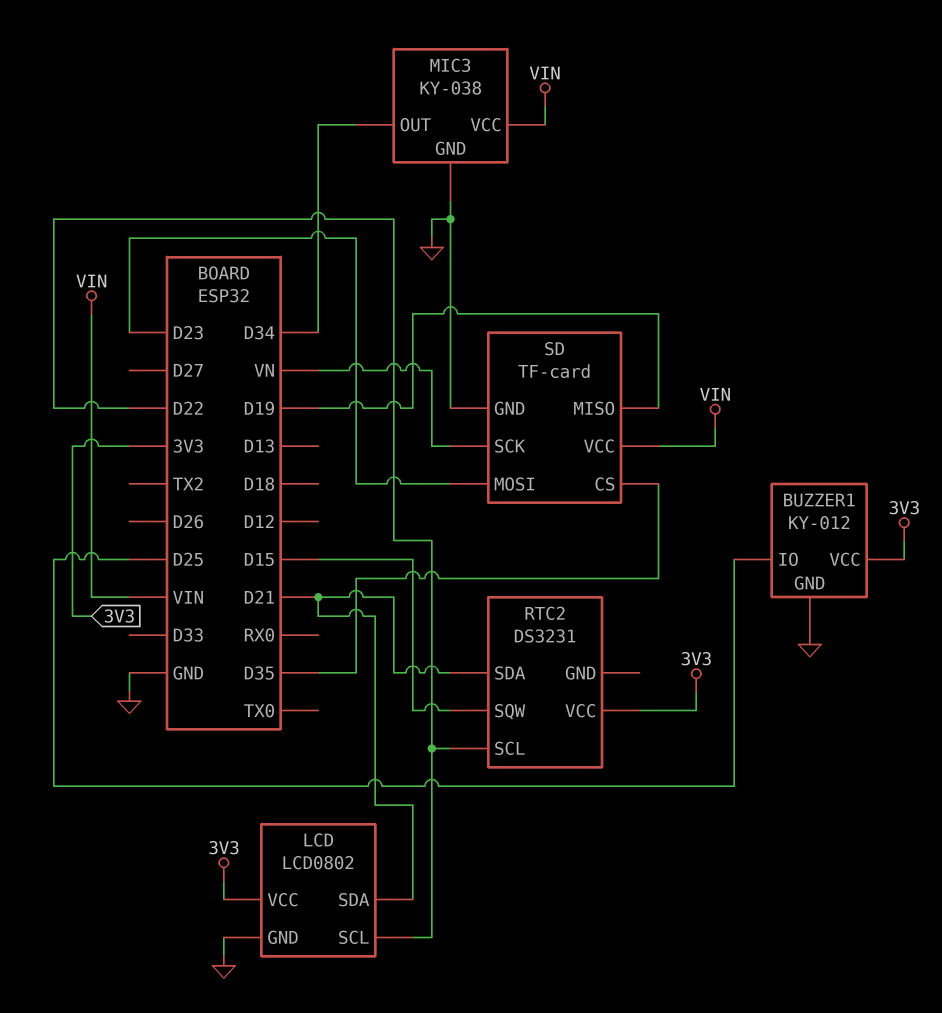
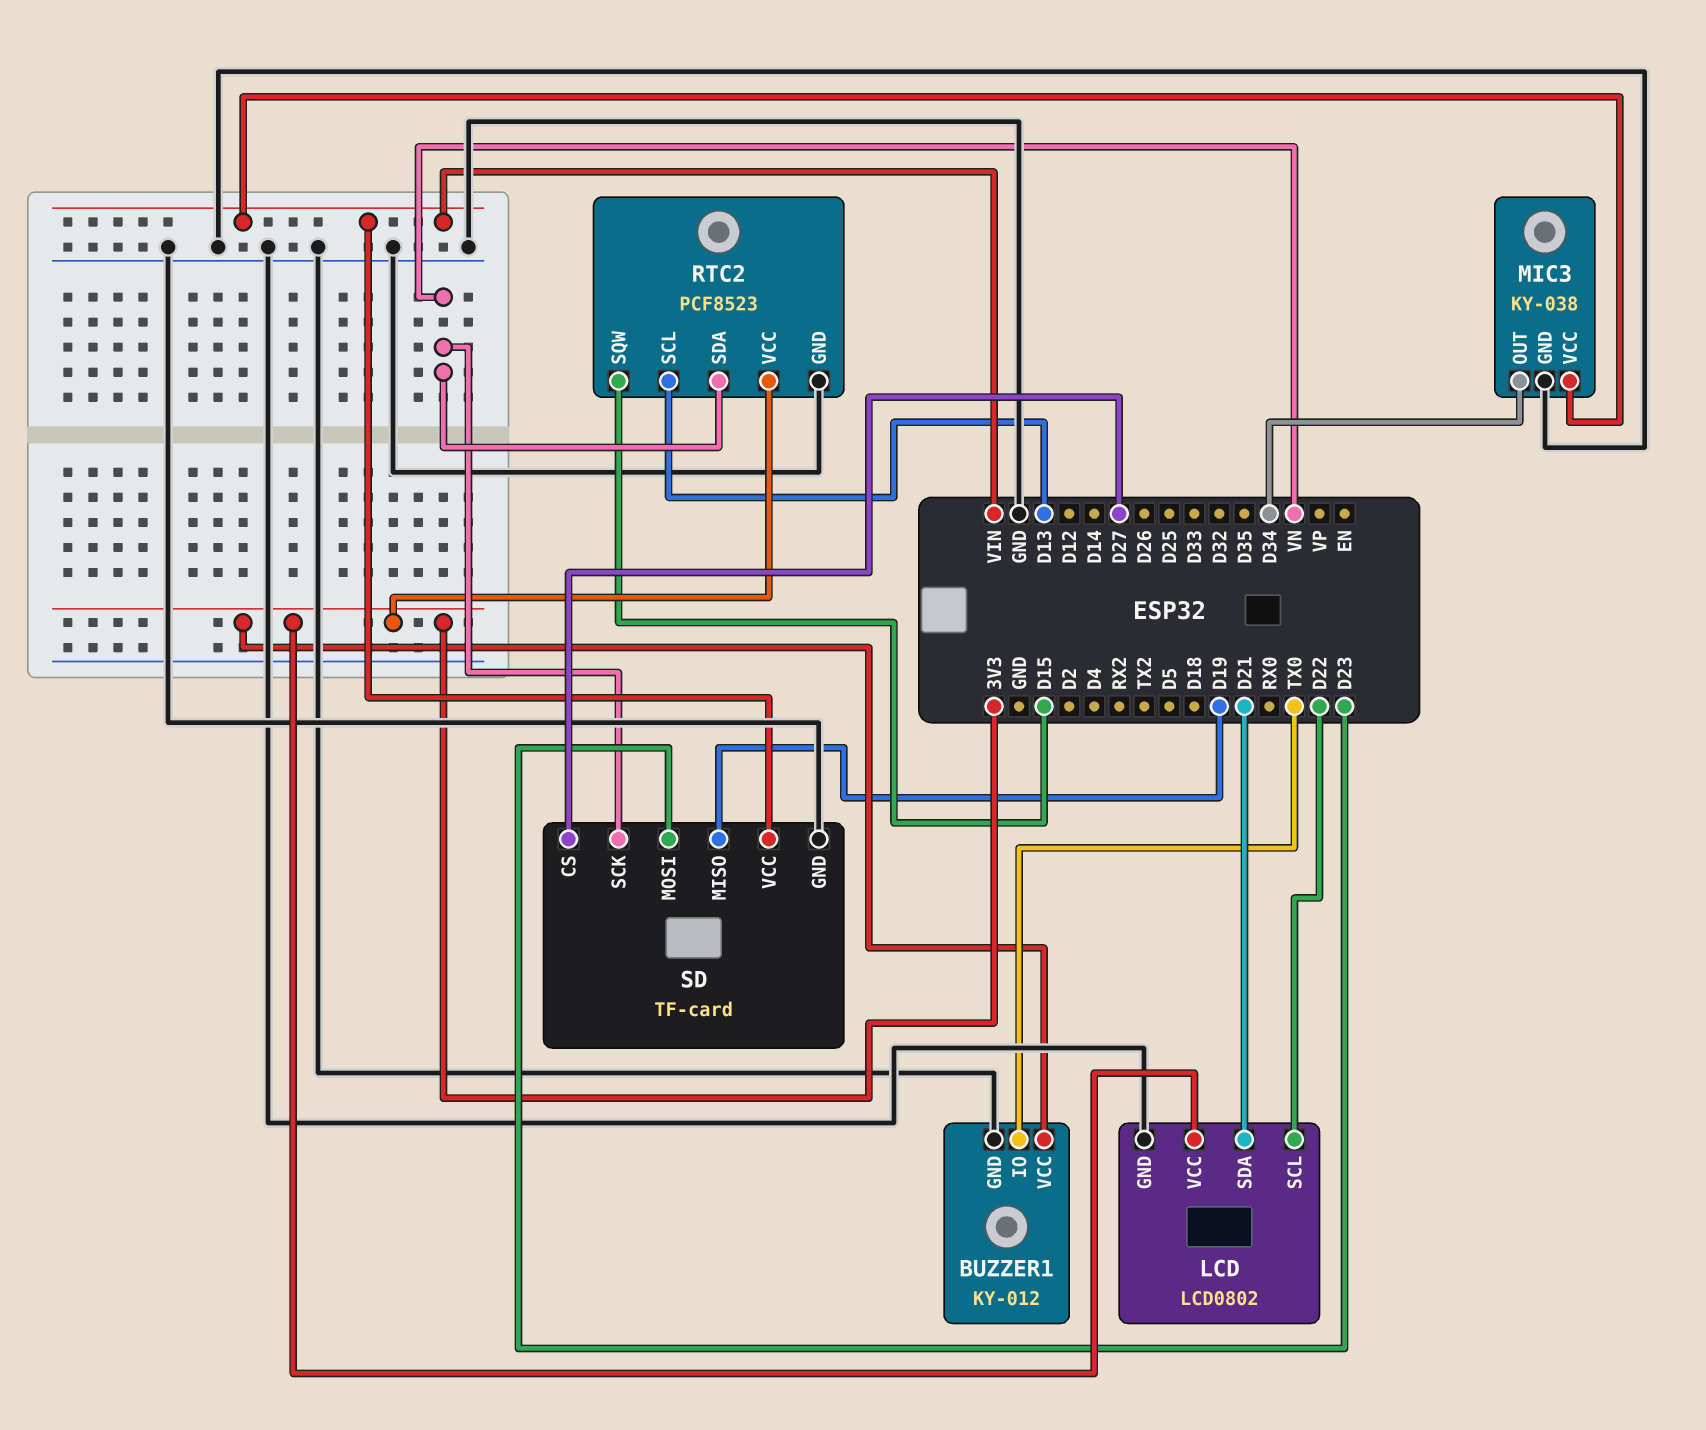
BUZZER1 pin IO: D25 -> TX0
RTC2: DS3231 -> PCF8523
RTC2 pin GND: none -> GND
RTC2 pin SCL: D22 -> D13
RTC2 pin SDA: D21 -> VN
SD pin CS: D35 -> D27

